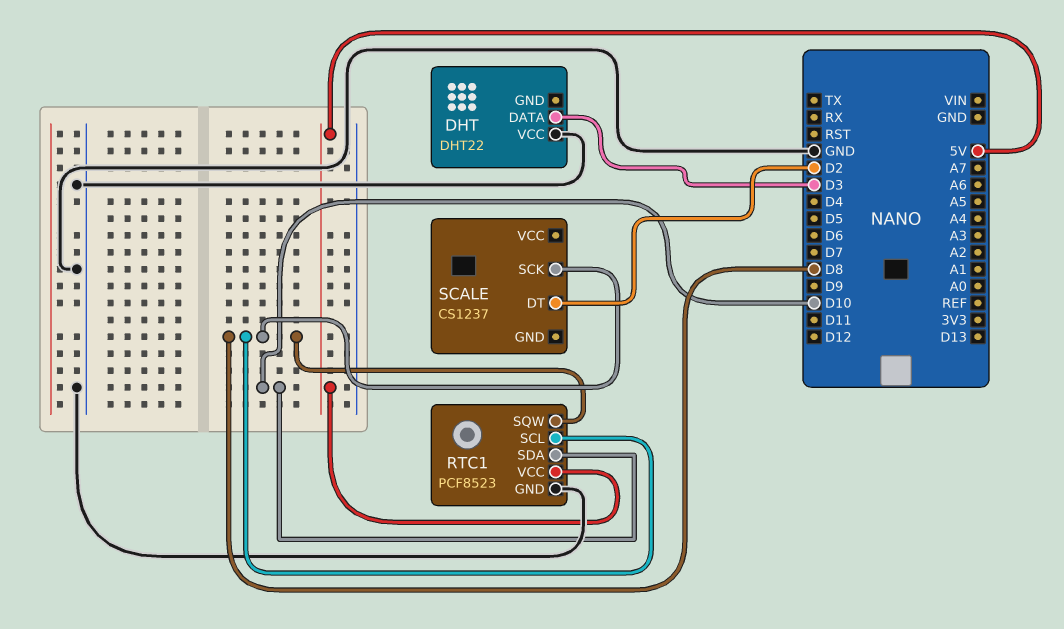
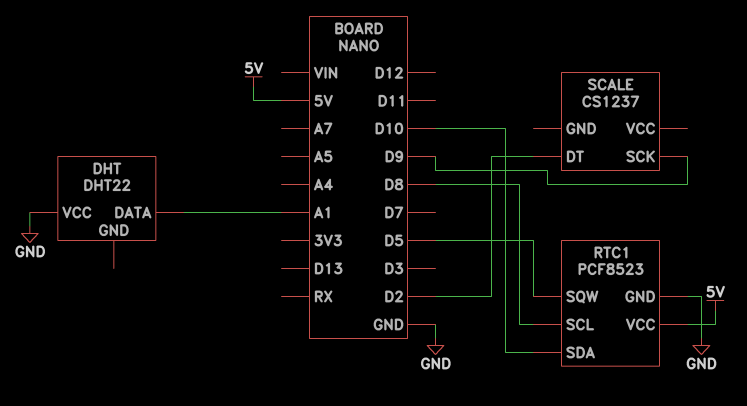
DHT pin DATA: D3 -> A1
RTC1 pin SQW: D8 -> D5
SCALE pin SCK: D8 -> D9

